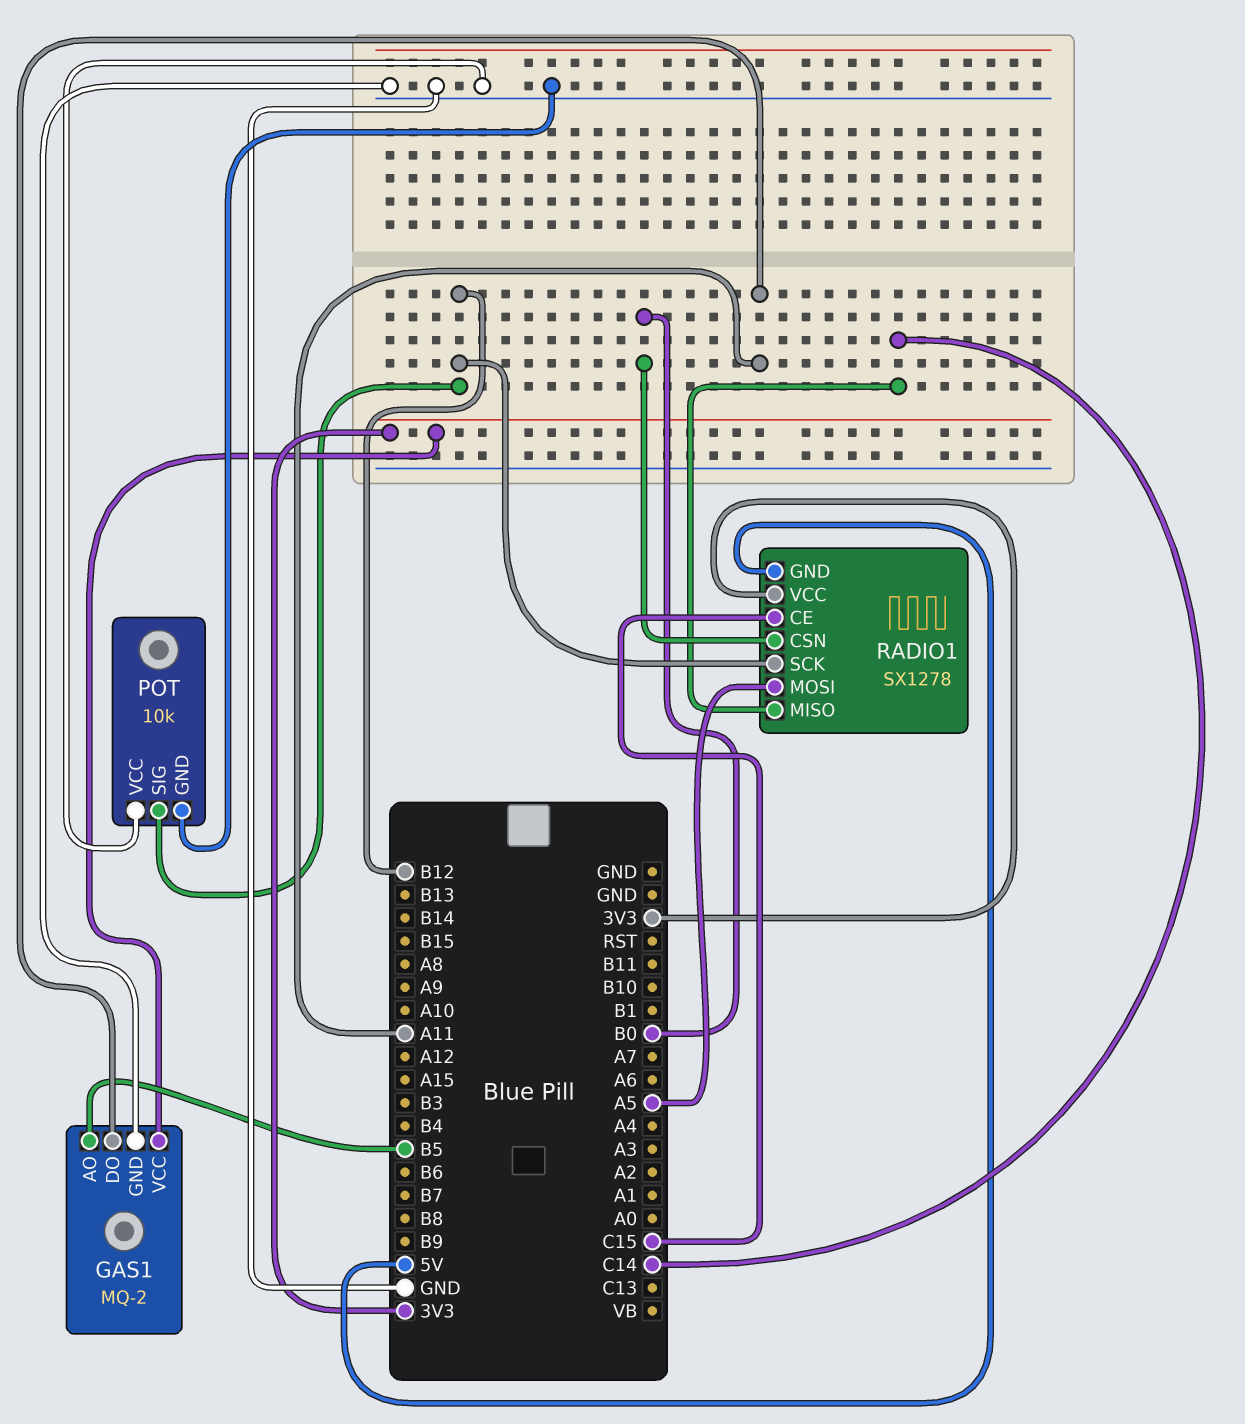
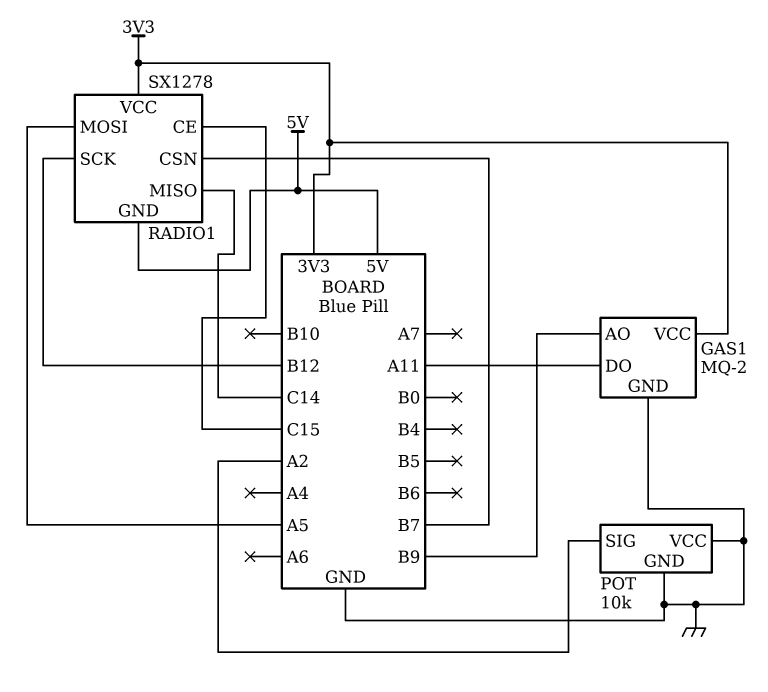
GAS1 pin AO: B5 -> B9
POT pin SIG: B12 -> A2
RADIO1 pin CSN: B0 -> B7

